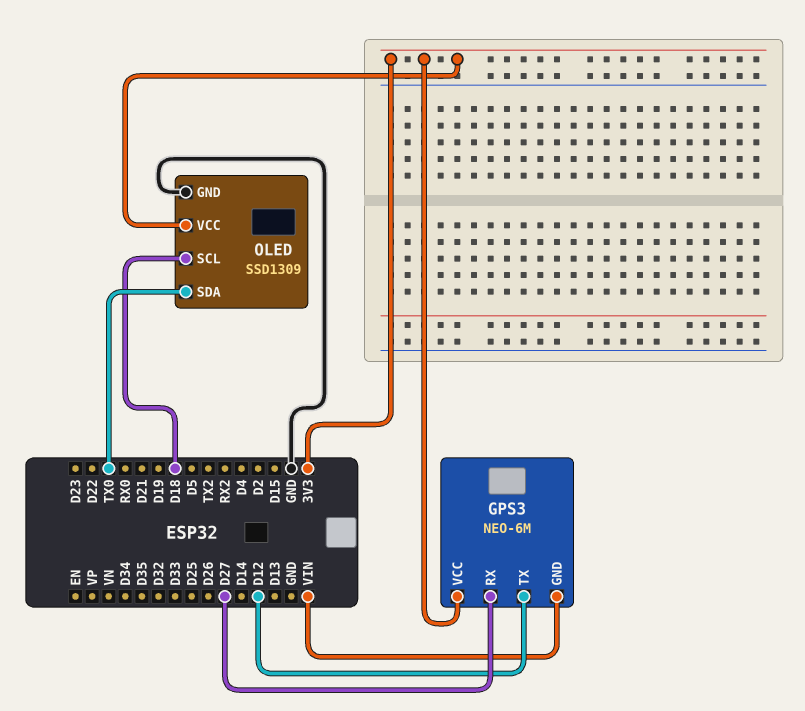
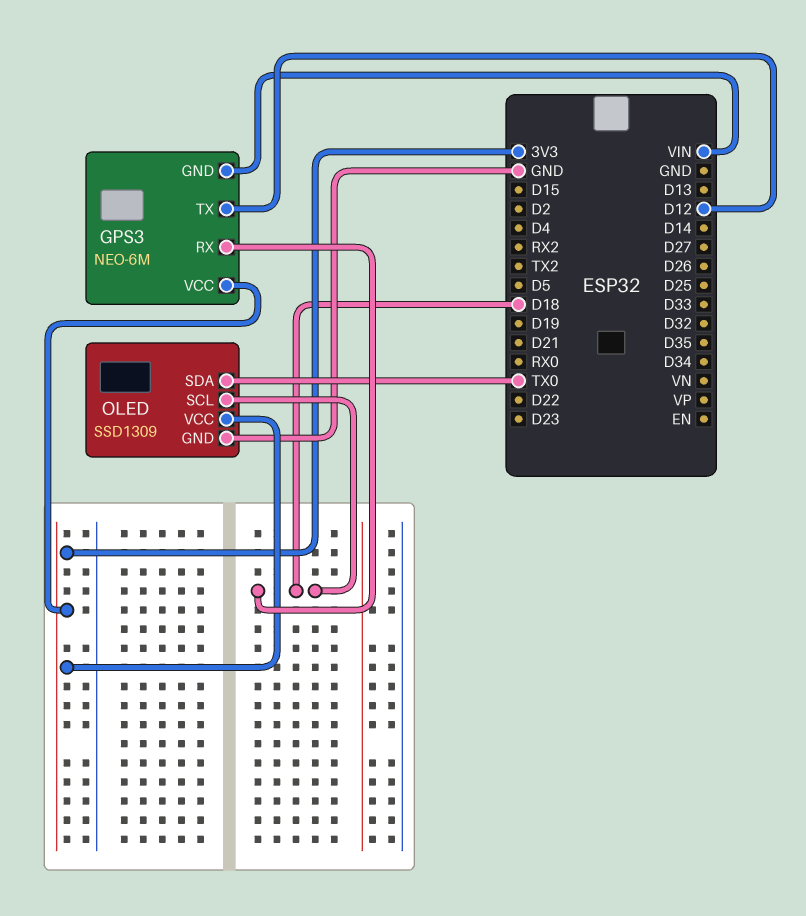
GPS3 pin RX: D27 -> D18

